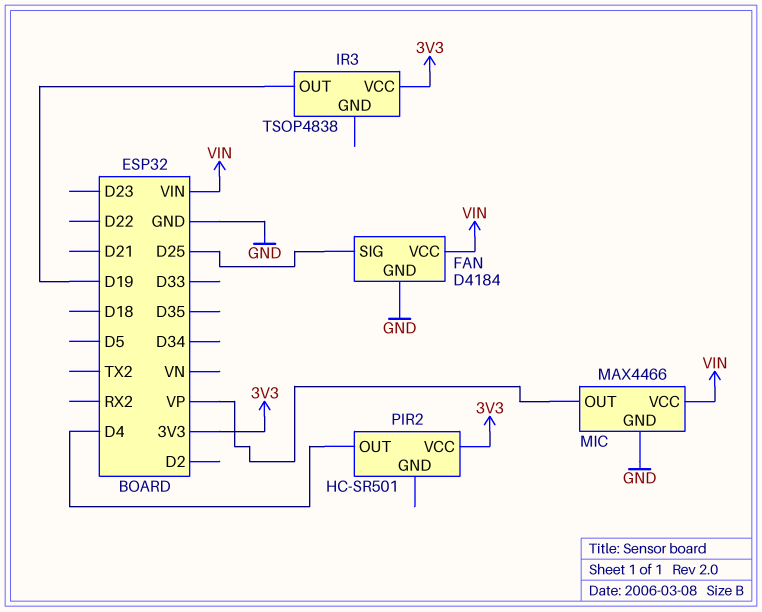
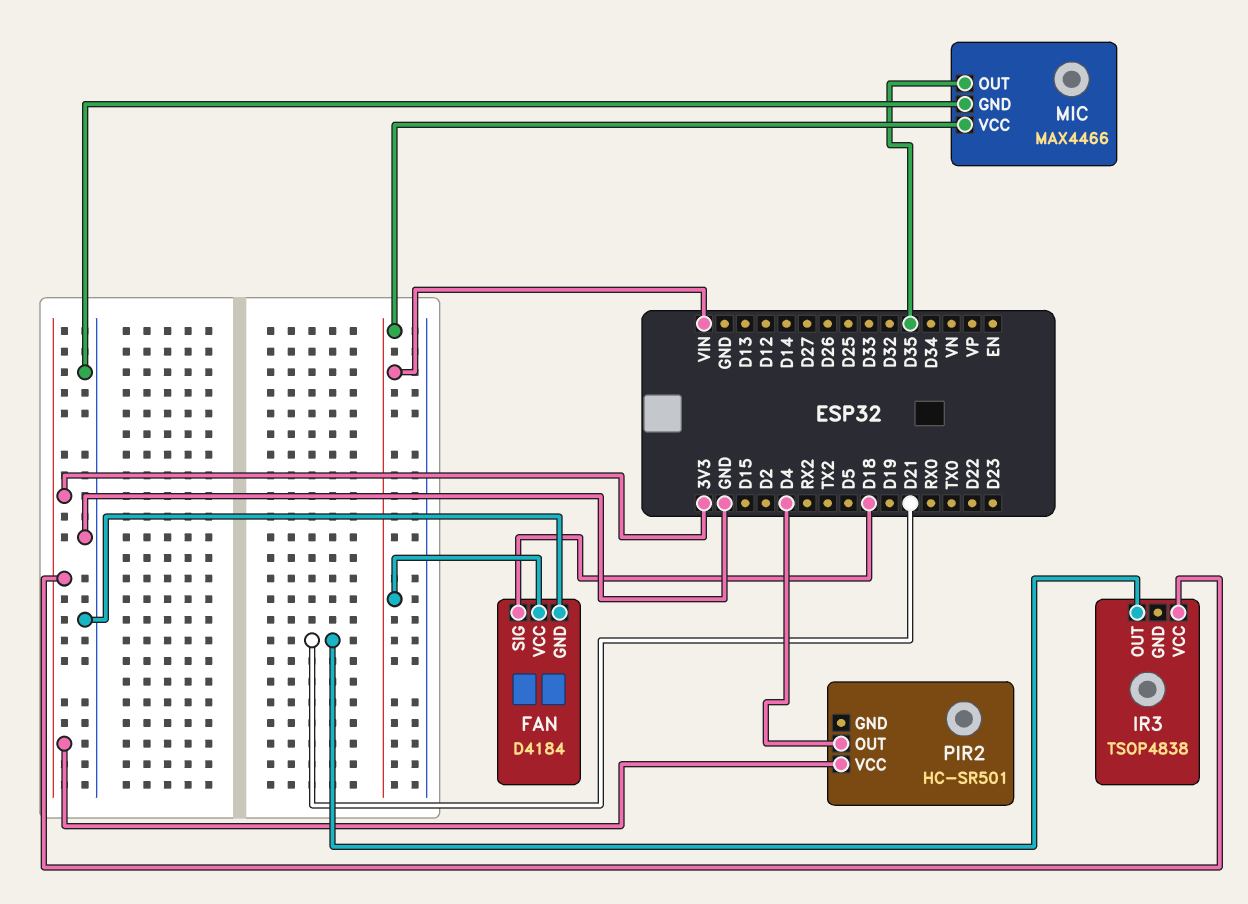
FAN pin SIG: D25 -> D18
IR3 pin OUT: D19 -> D21
MIC pin OUT: VP -> D35

